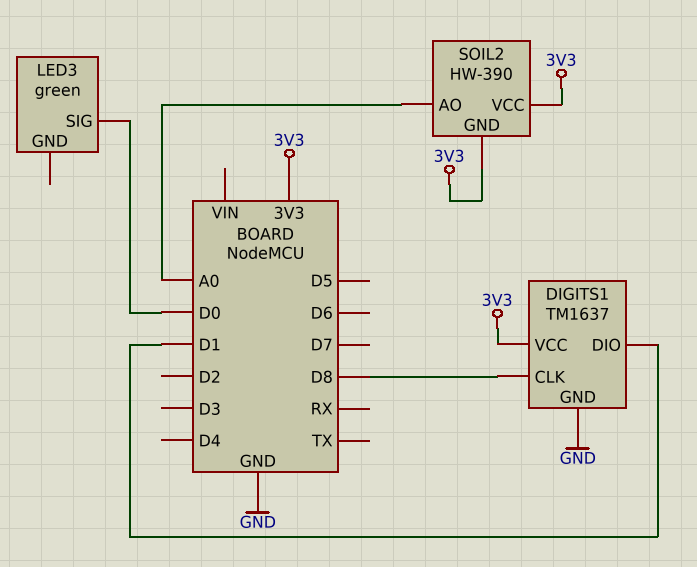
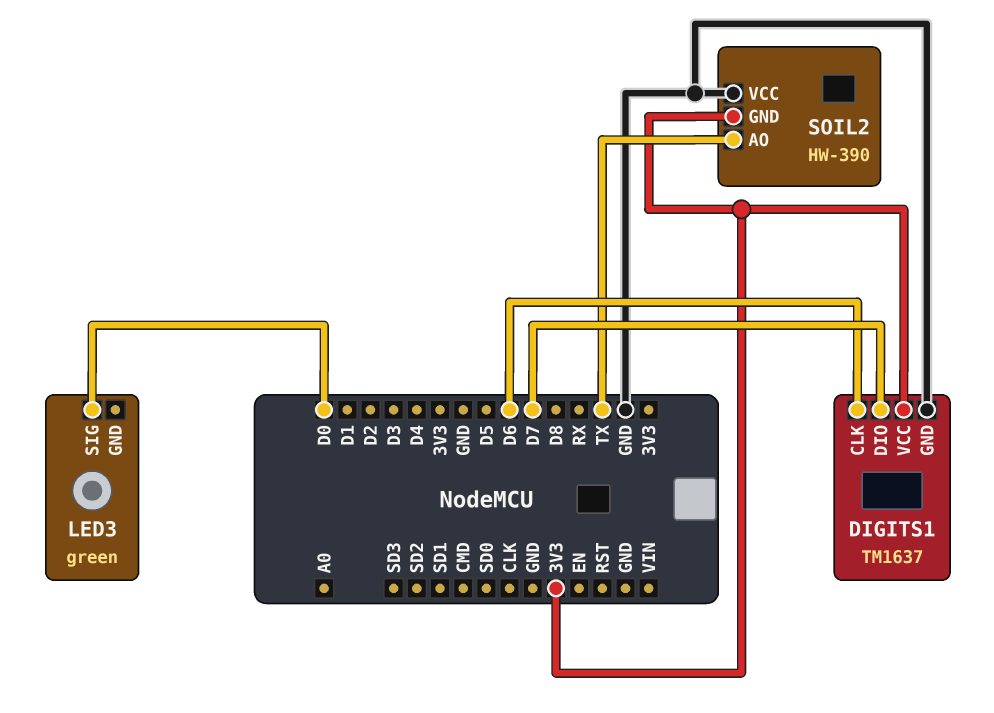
DIGITS1 pin CLK: D8 -> D6
DIGITS1 pin DIO: D1 -> D7
SOIL2 pin AO: A0 -> TX
SOIL2 pin VCC: 3V3 -> GND

